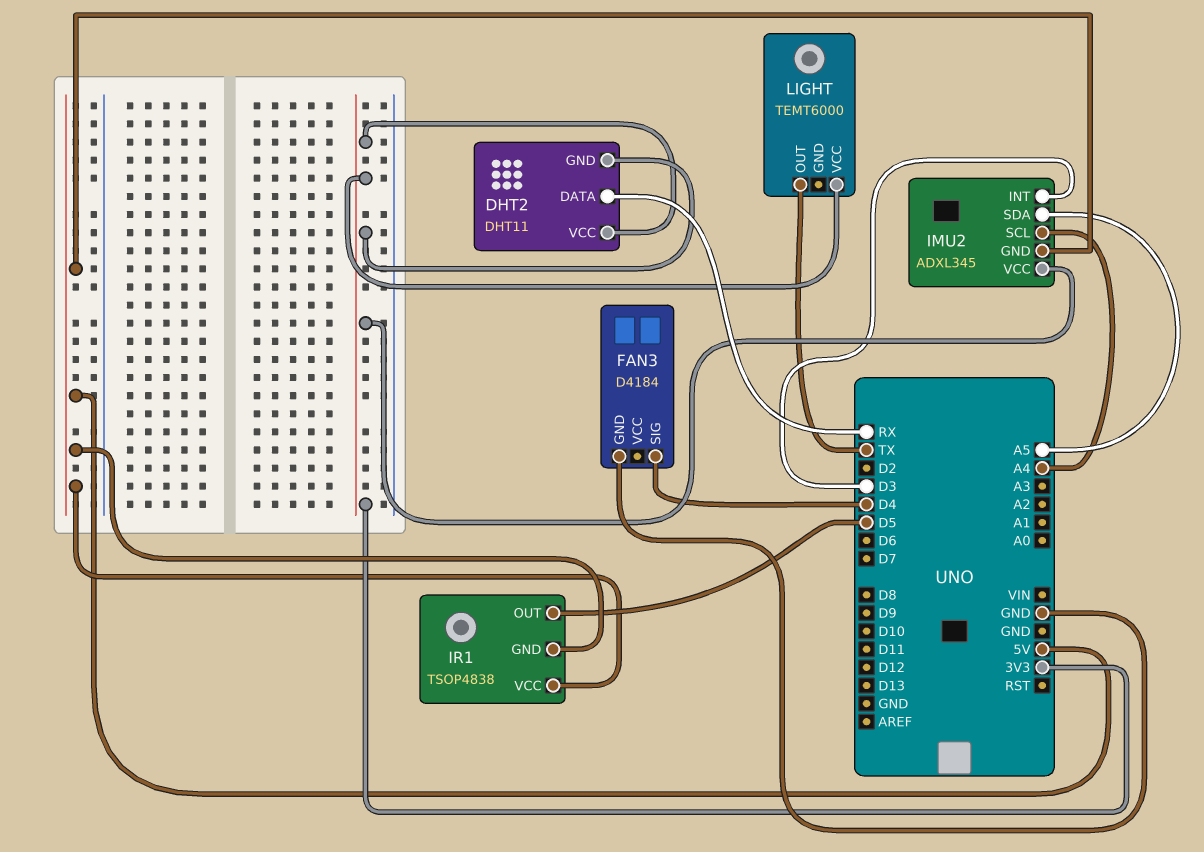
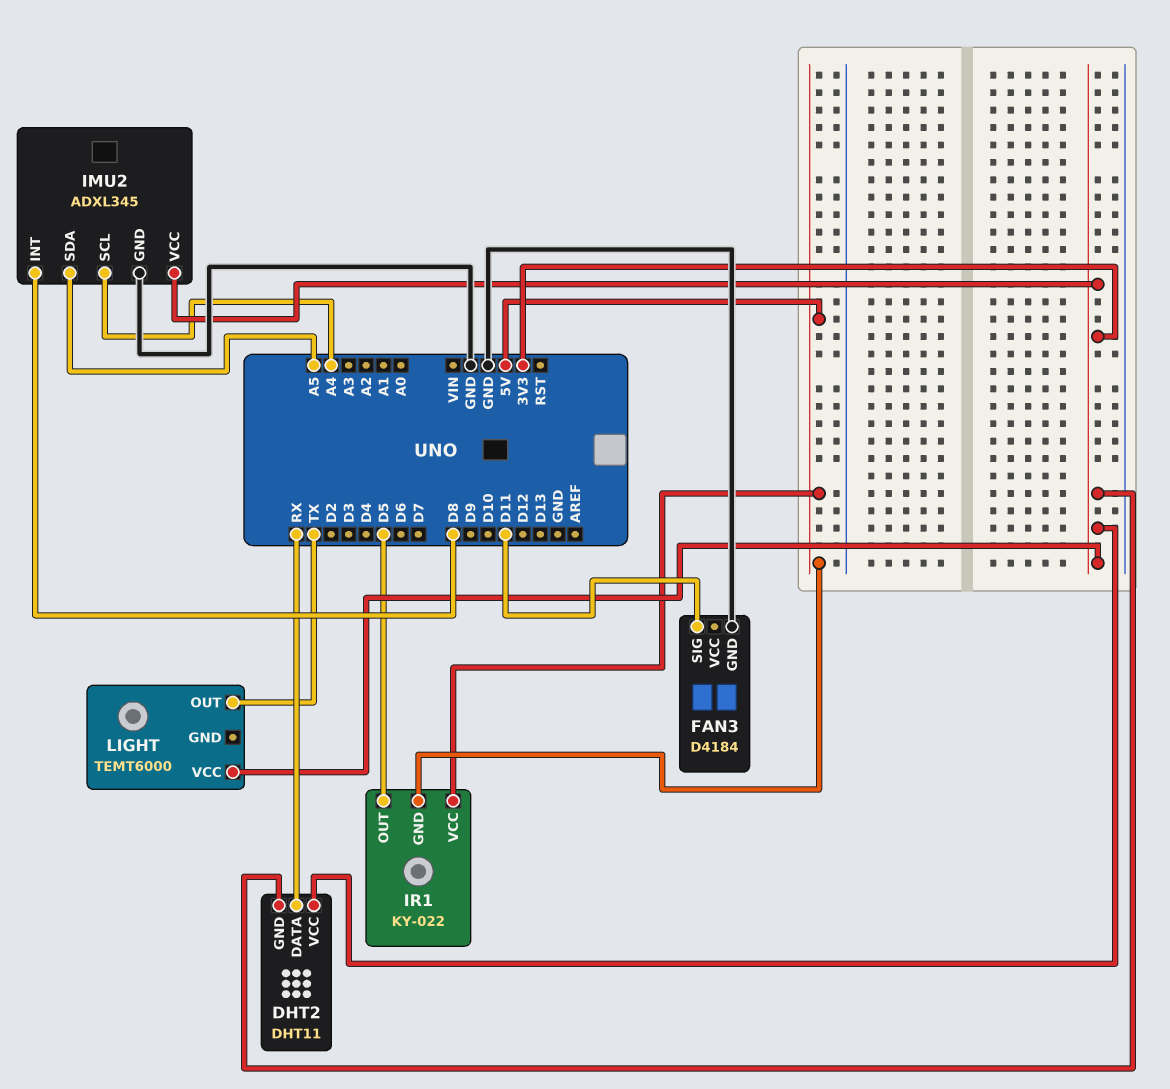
FAN3 pin SIG: D4 -> D11
IMU2 pin GND: 5V -> GND
IMU2 pin INT: D3 -> D8
IR1: TSOP4838 -> KY-022

